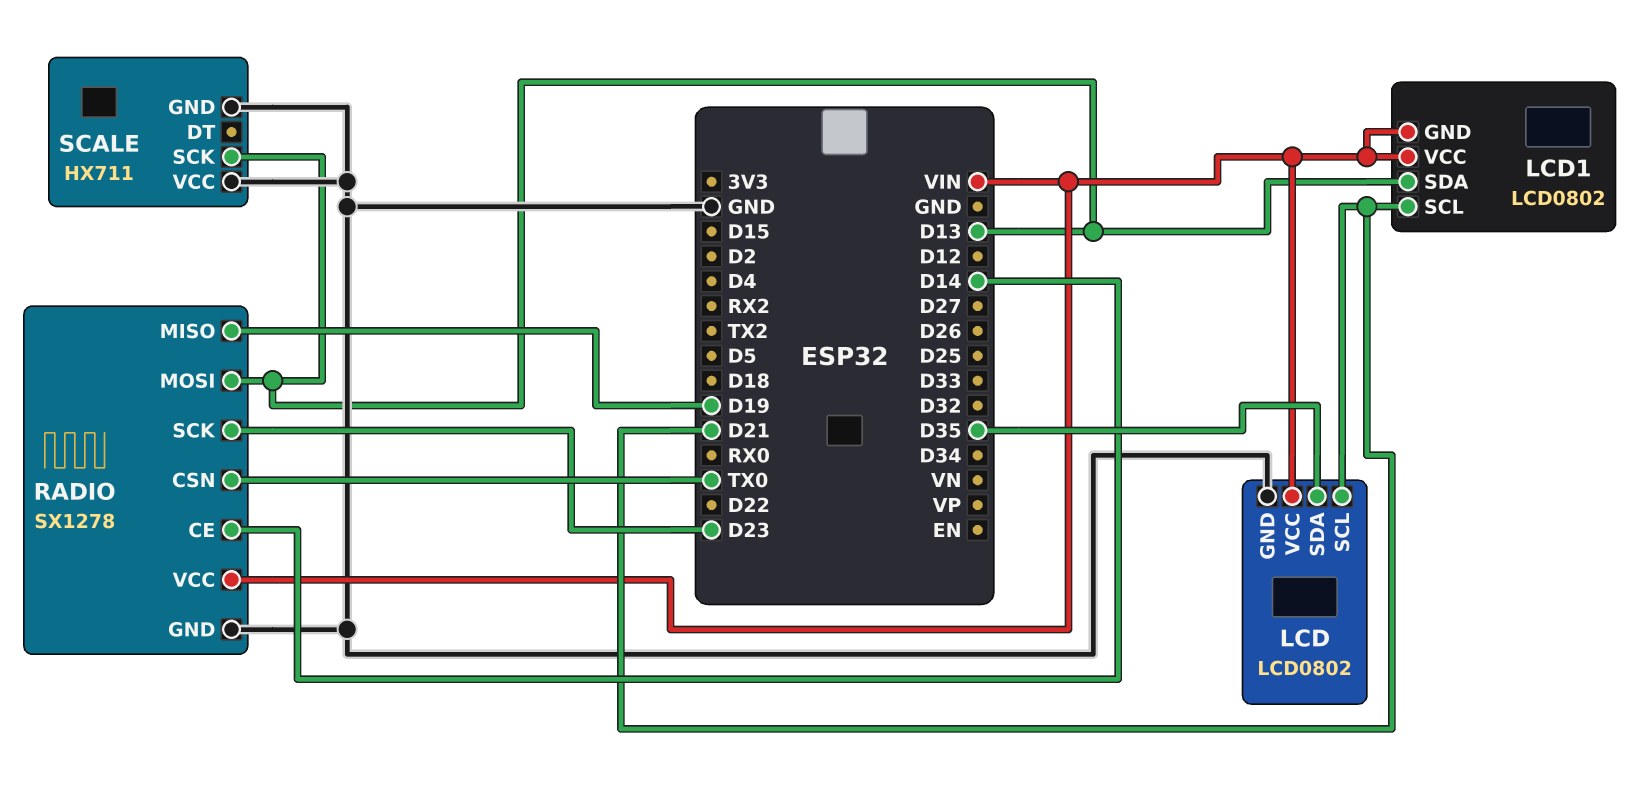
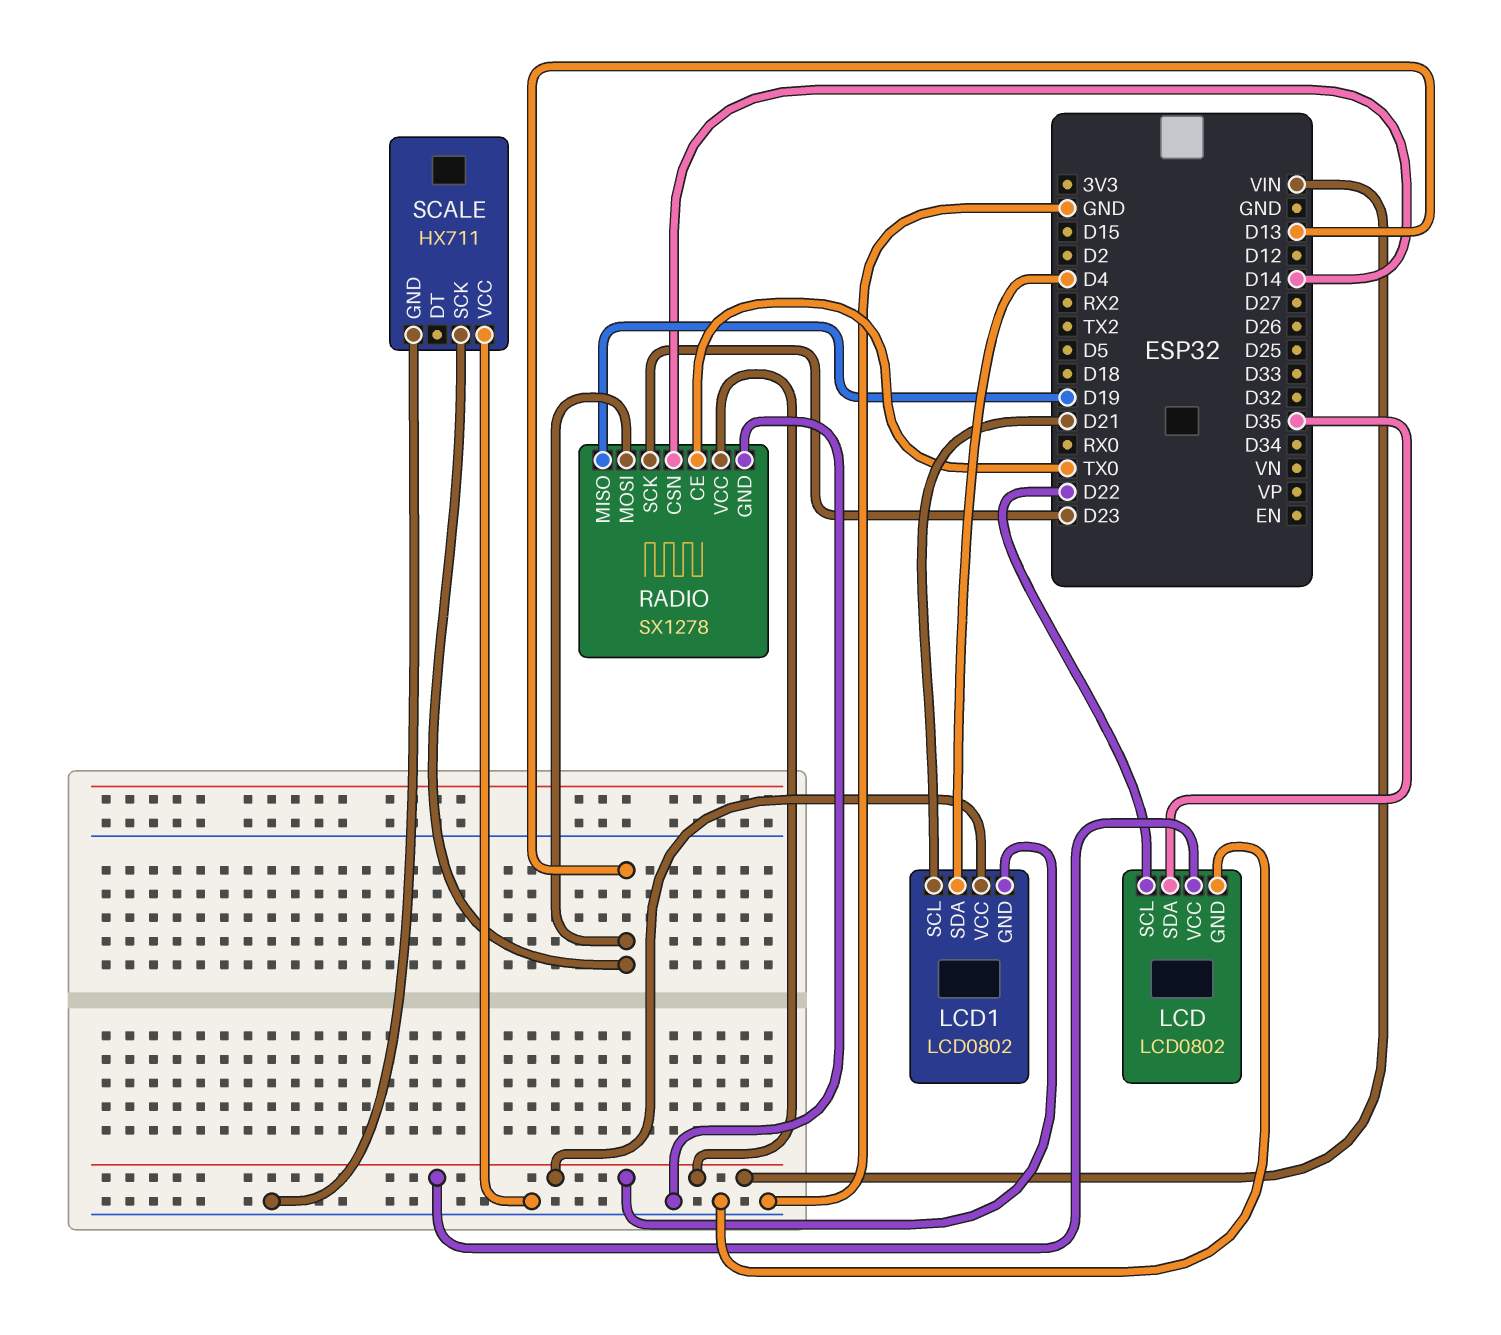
LCD pin SCL: D21 -> D22
LCD1 pin SDA: D13 -> D4
RADIO pin CE: D14 -> TX0
RADIO pin CSN: TX0 -> D14

